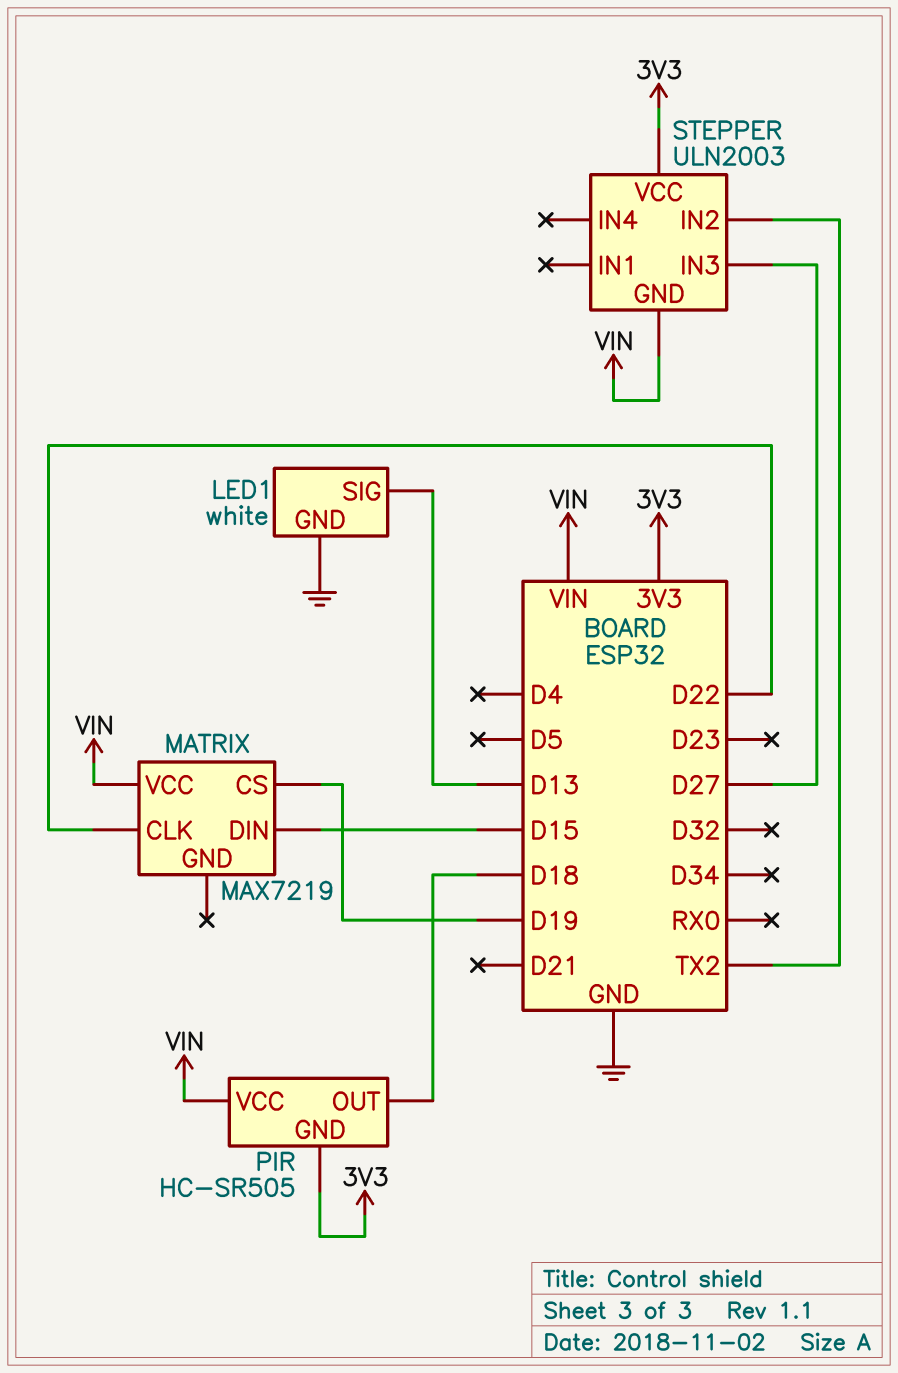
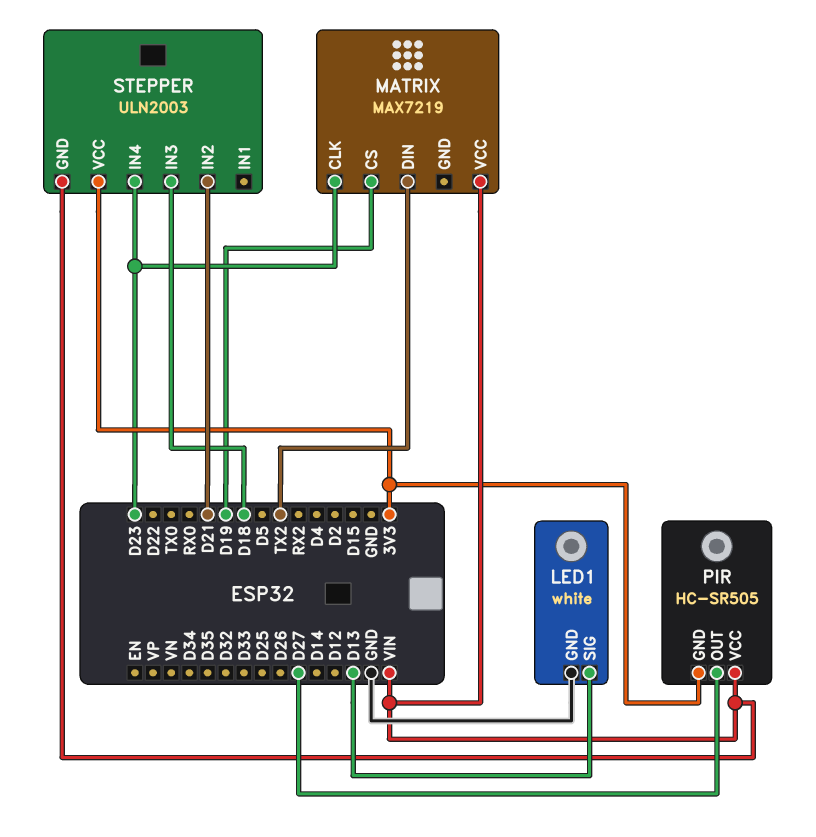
MATRIX pin CLK: D22 -> D23
MATRIX pin DIN: D15 -> TX2
PIR pin OUT: D18 -> D27
STEPPER pin IN2: TX2 -> D21
STEPPER pin IN3: D27 -> D18
STEPPER pin IN4: none -> D23

